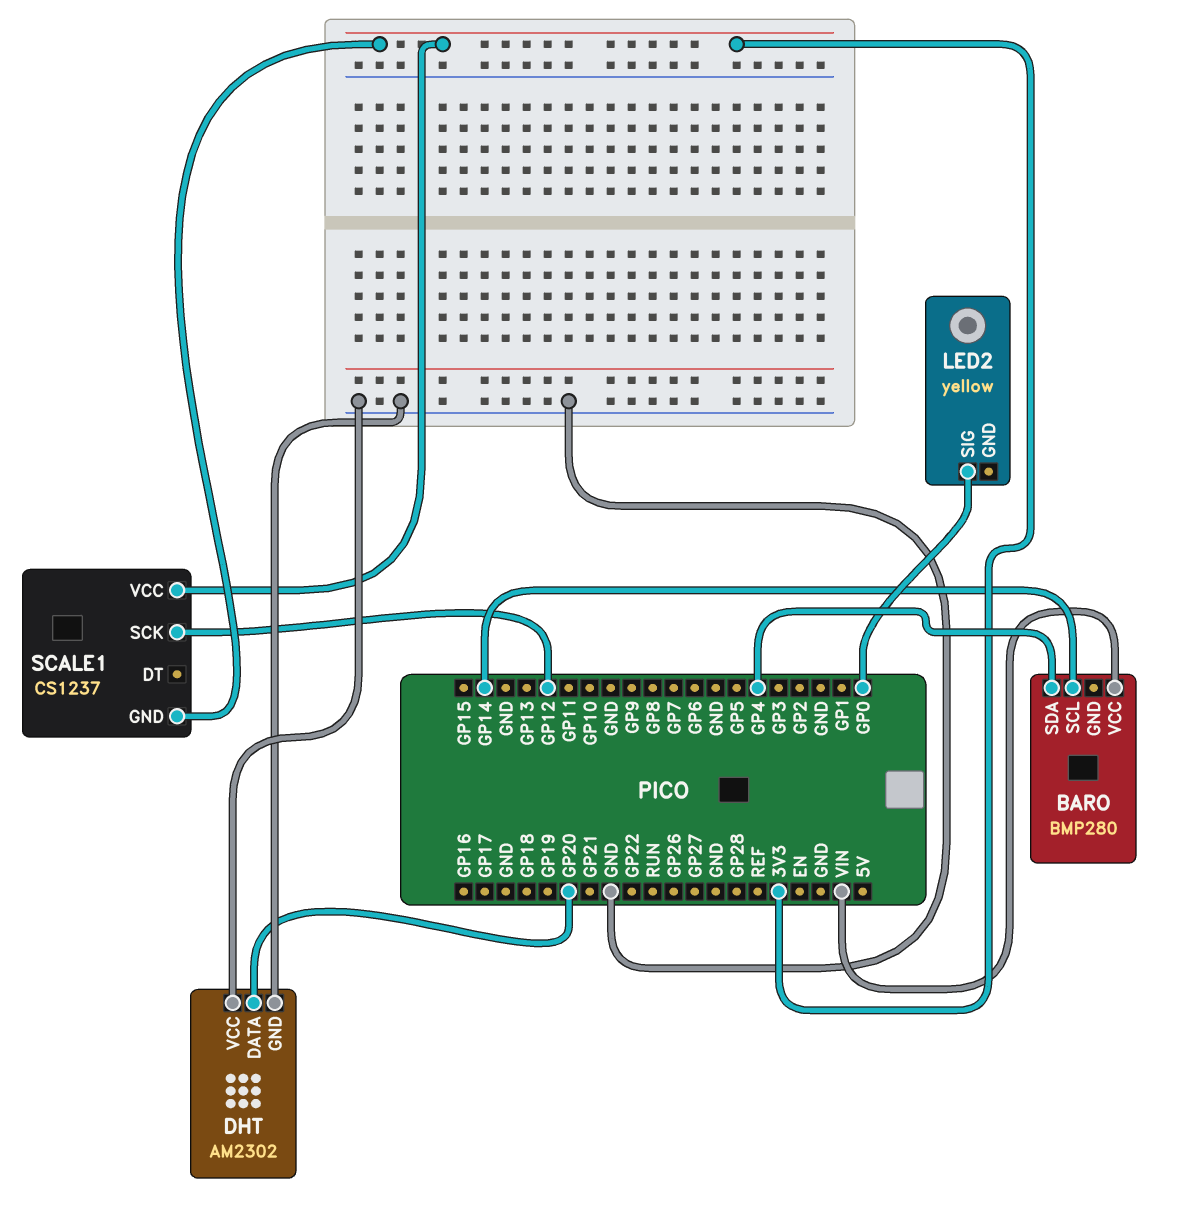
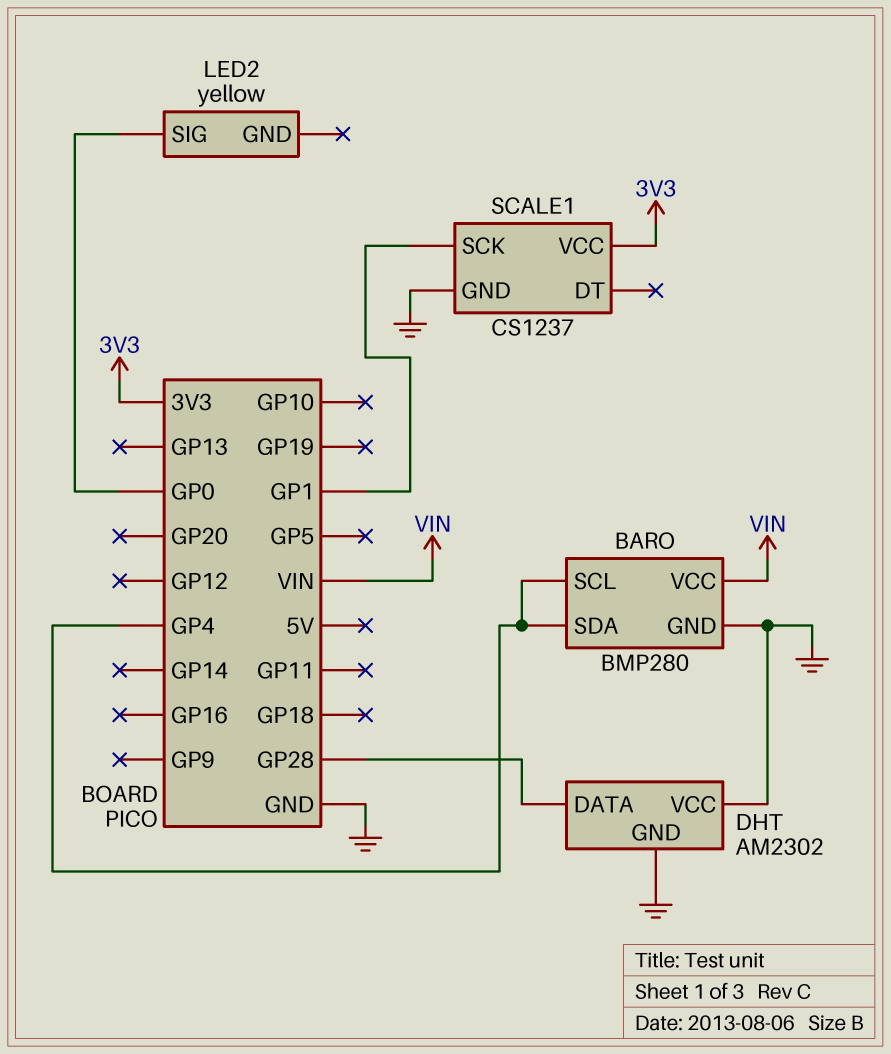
BARO pin GND: none -> GND
BARO pin SCL: GP14 -> GP4
DHT pin DATA: GP20 -> GP28
SCALE1 pin GND: 3V3 -> GND
SCALE1 pin SCK: GP12 -> GP1

